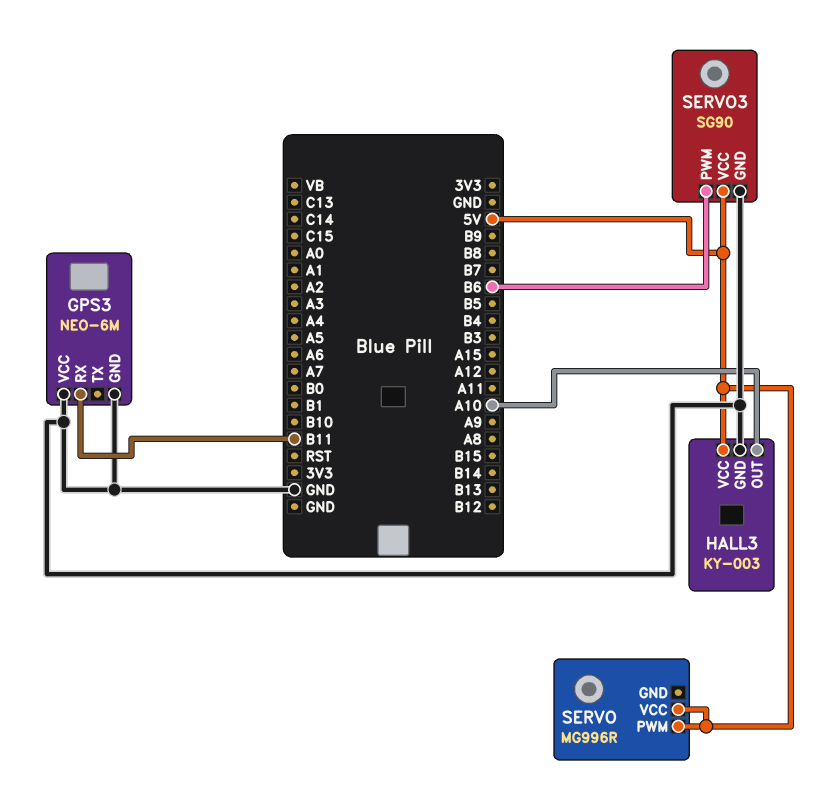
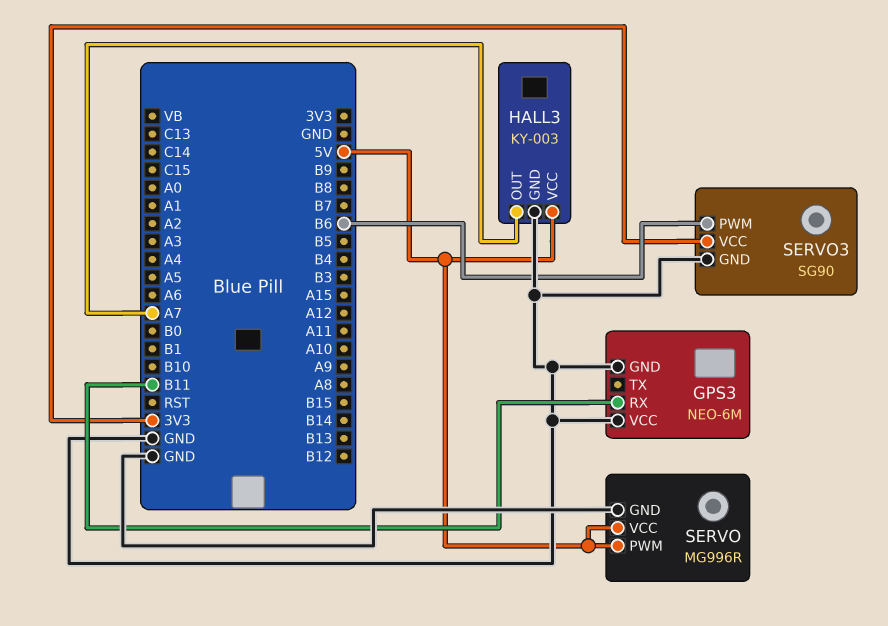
HALL3 pin OUT: A10 -> A7
SERVO pin GND: none -> GND
SERVO3 pin VCC: 5V -> 3V3

